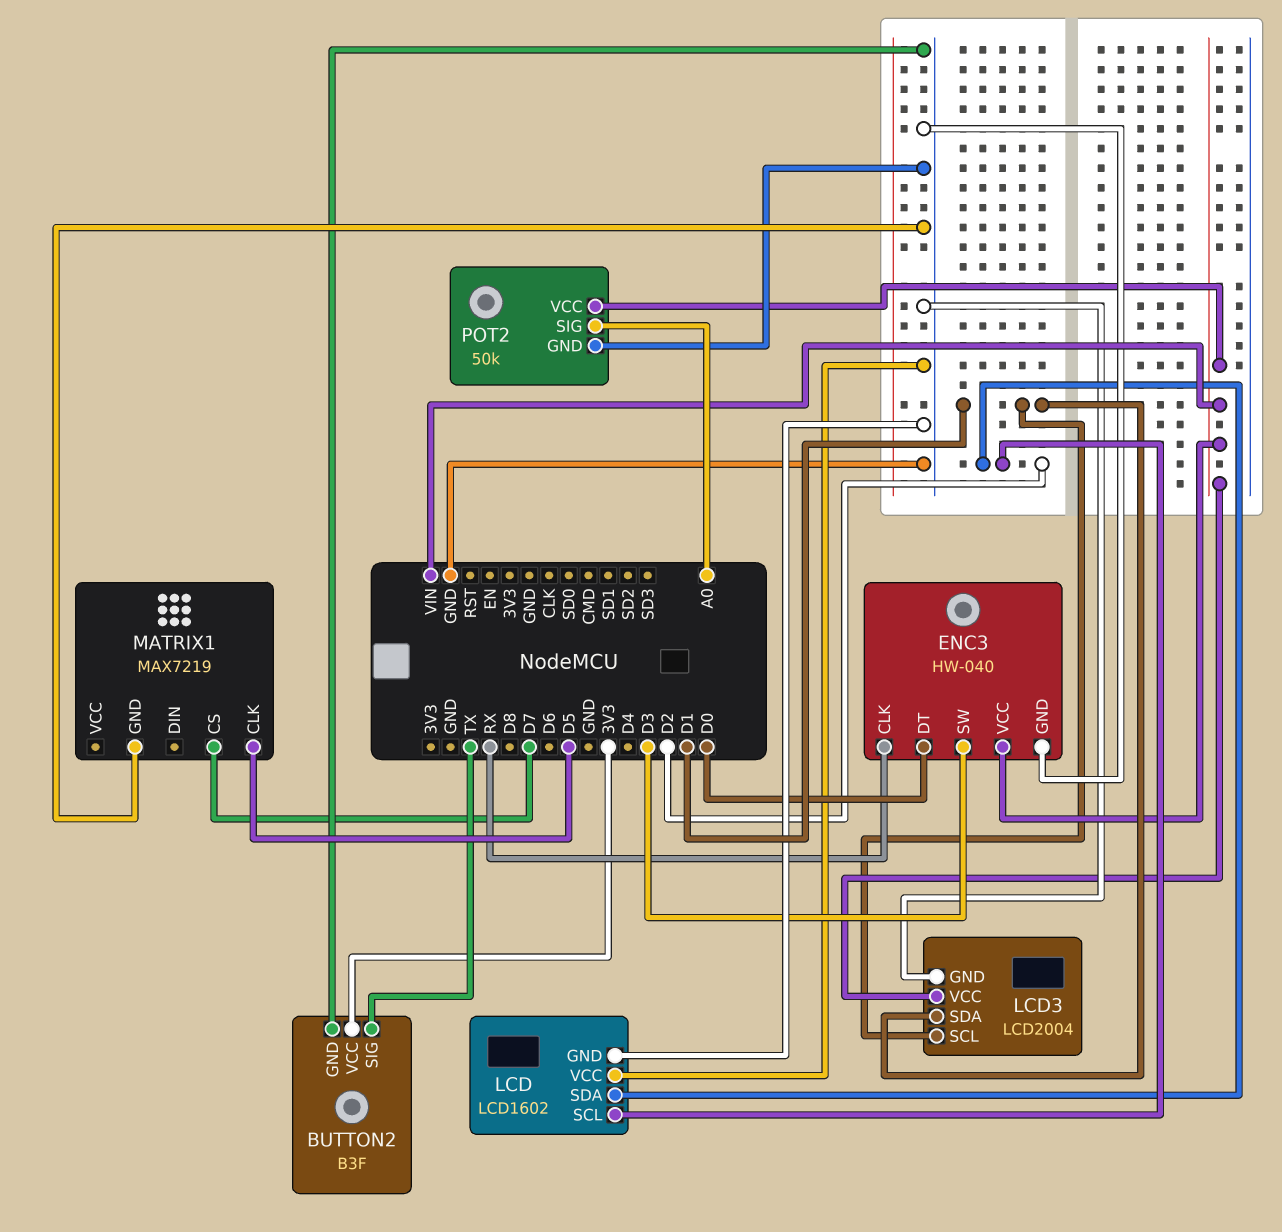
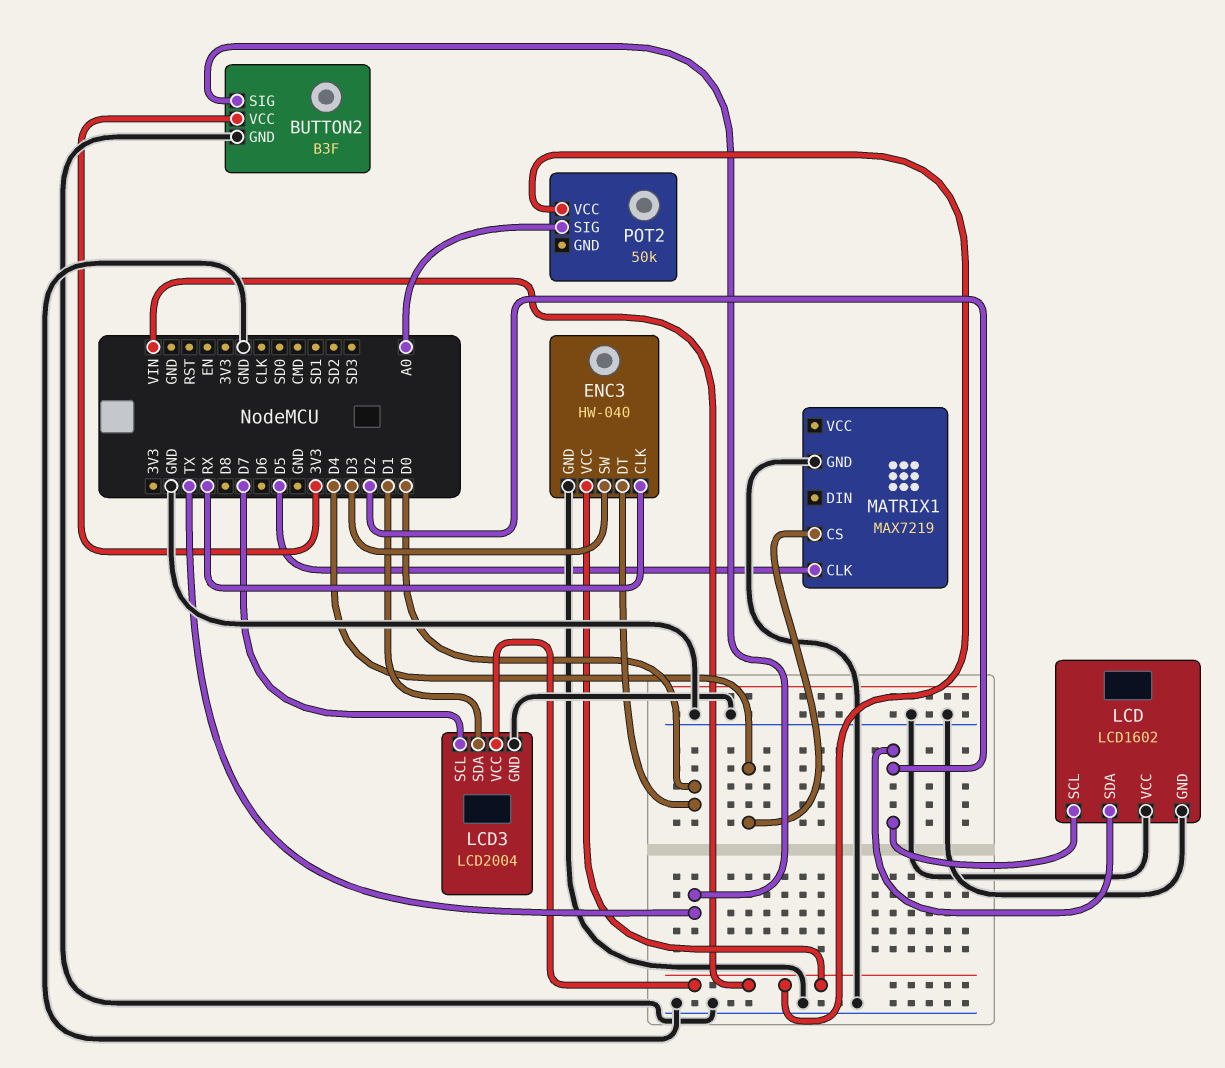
LCD3 pin SCL: D1 -> D7
MATRIX1 pin CS: D7 -> D4
POT2 pin GND: GND -> none

